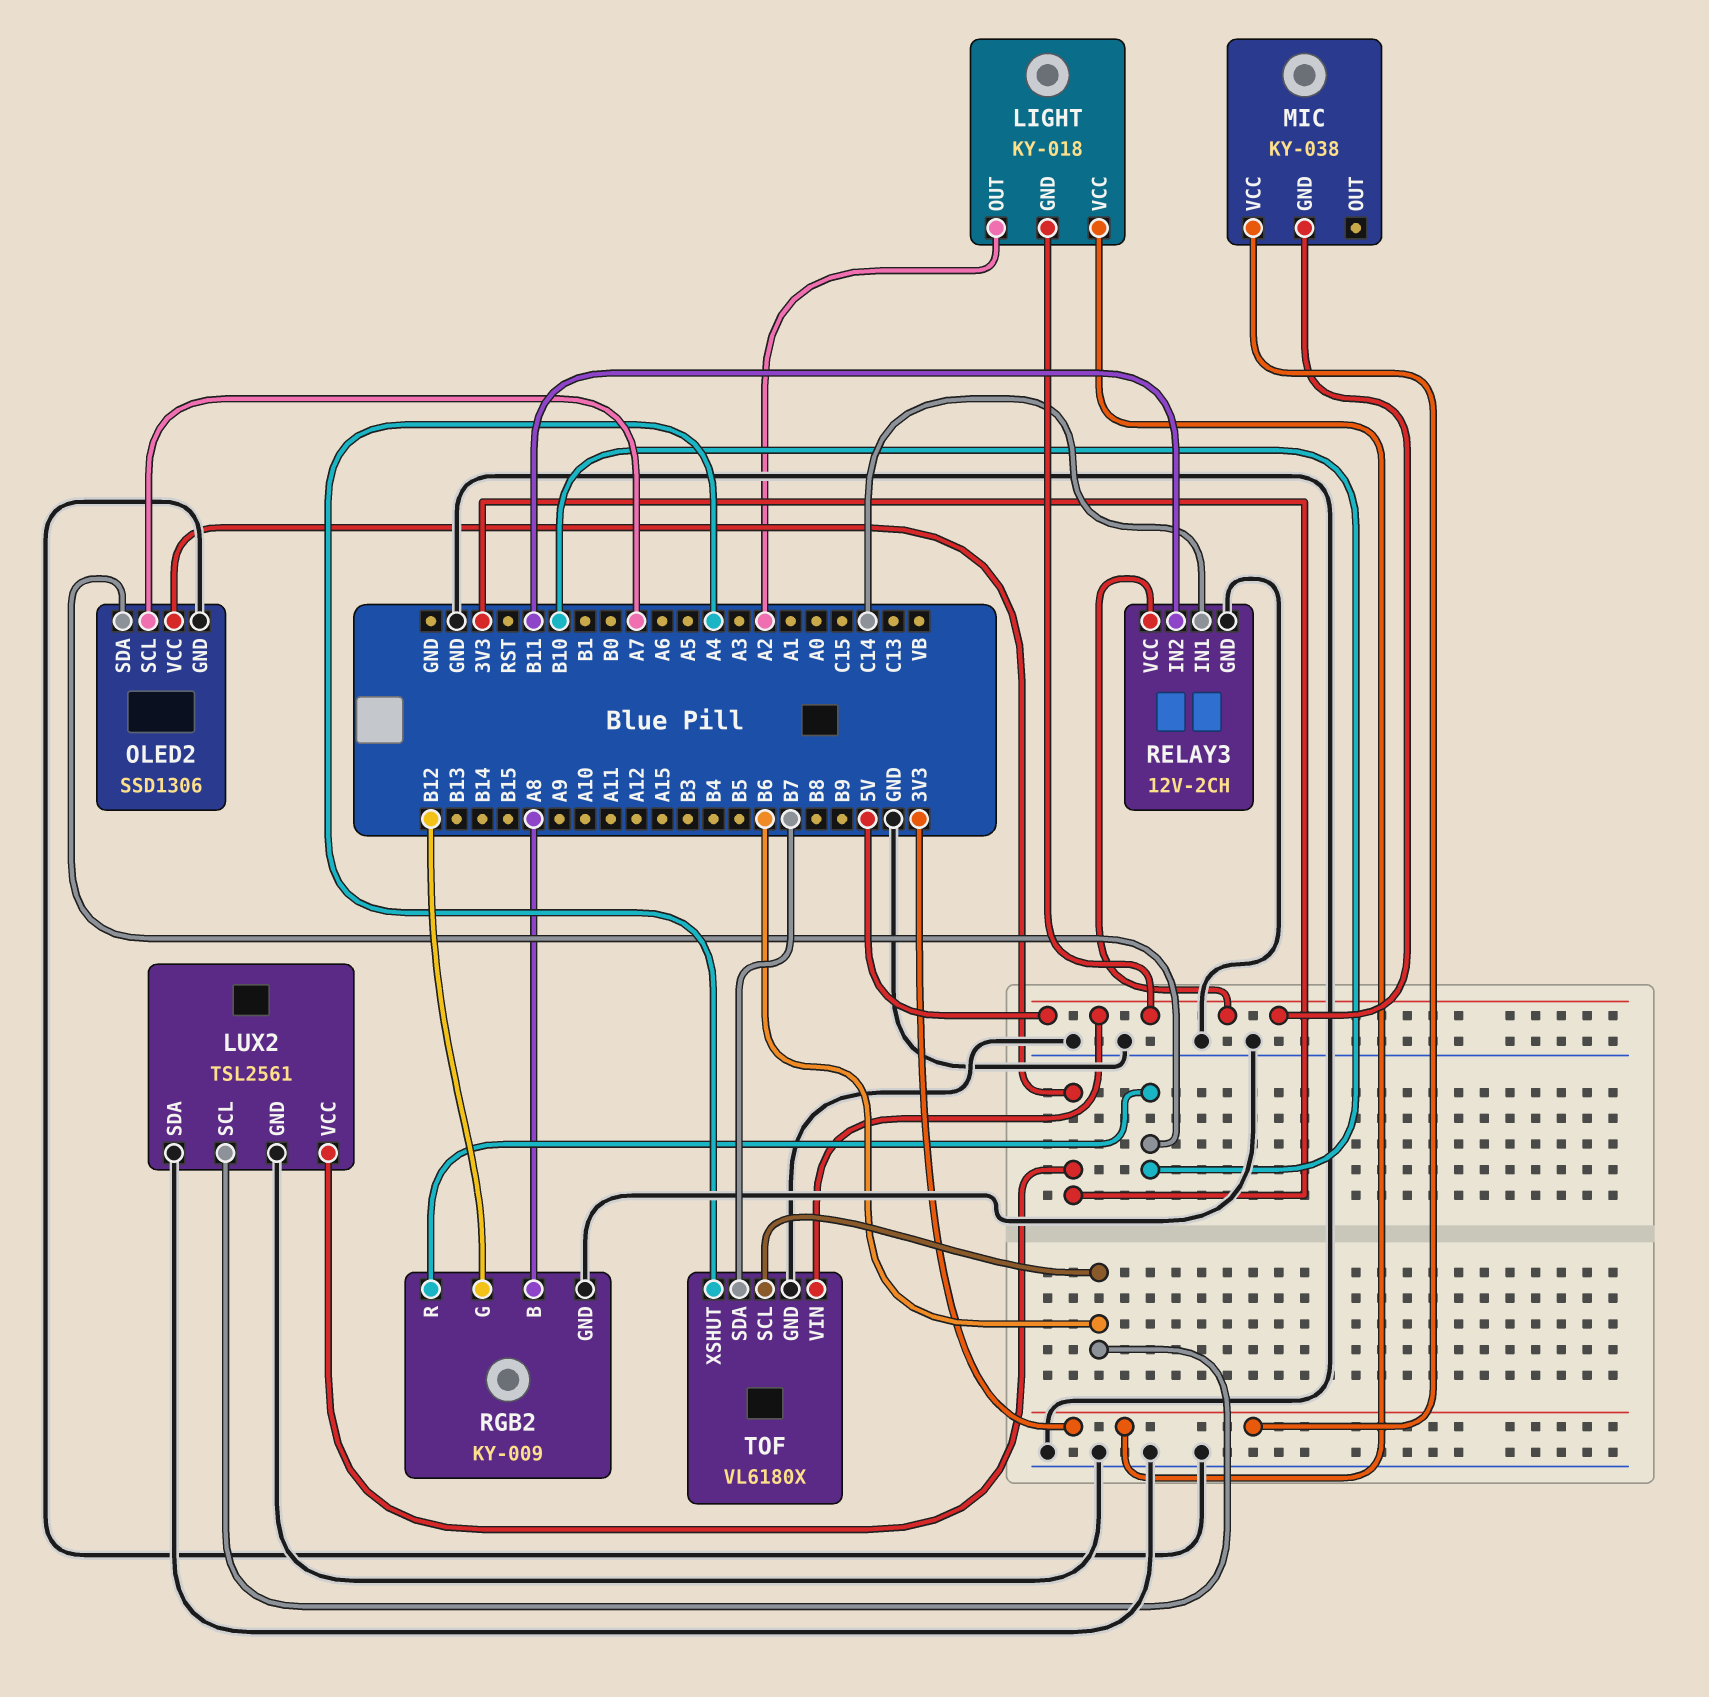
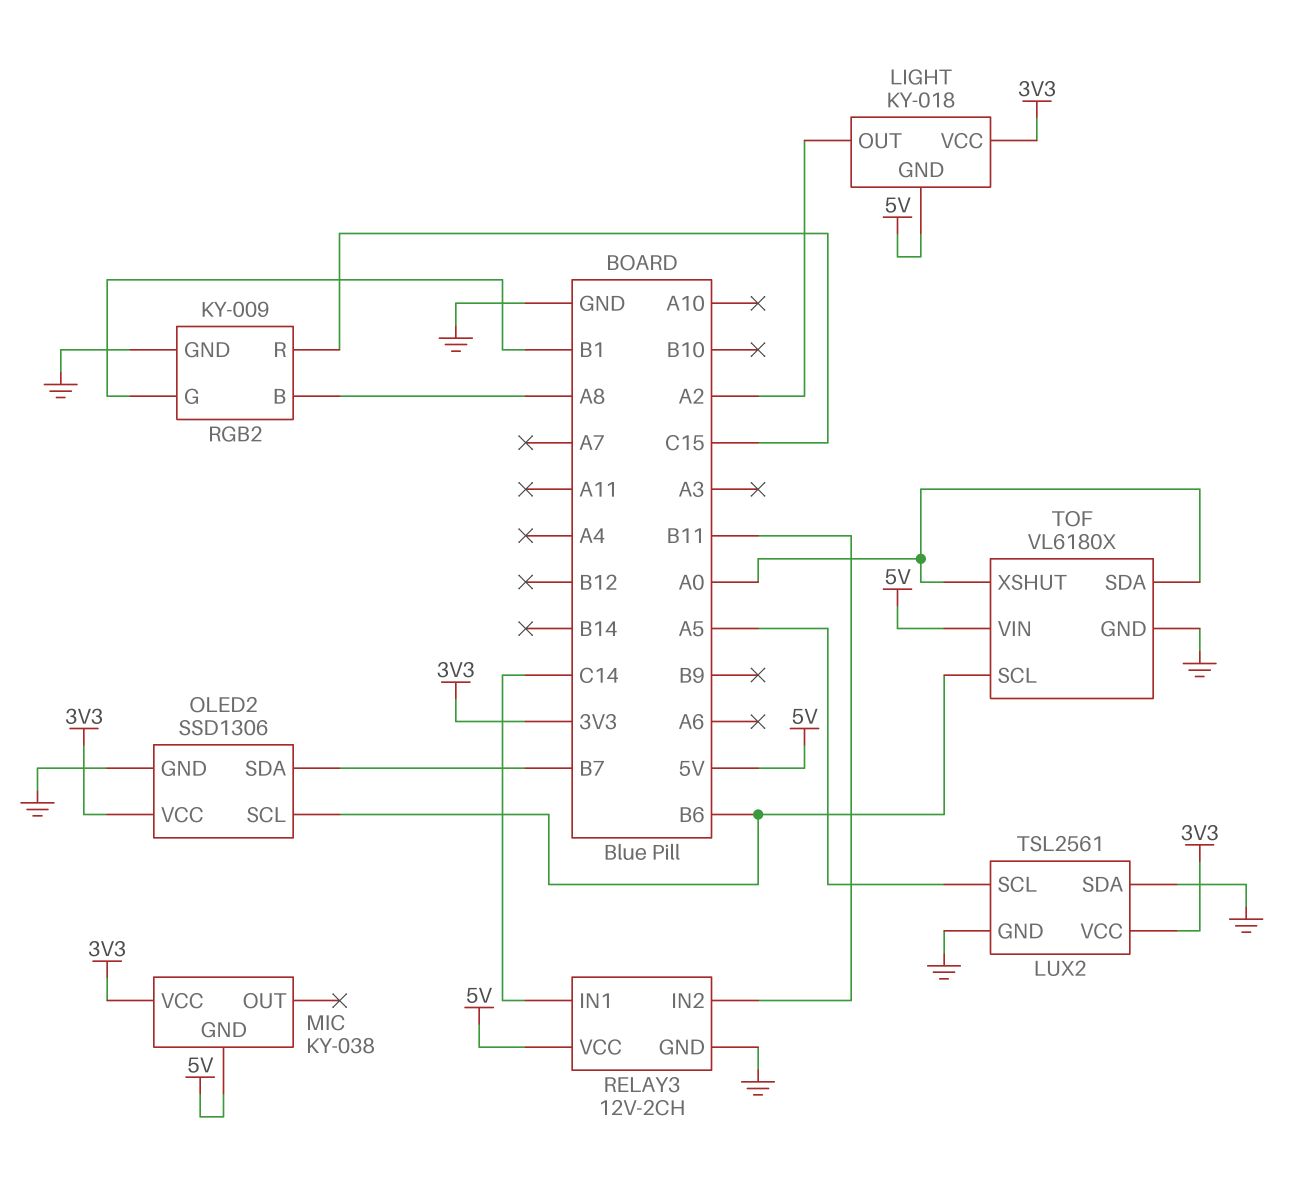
LUX2 pin SCL: B6 -> A5
OLED2 pin SCL: A7 -> B6
OLED2 pin SDA: B10 -> B7
RGB2 pin G: B12 -> B1
RGB2 pin R: B10 -> C15
TOF pin SDA: B7 -> A0
TOF pin XSHUT: A4 -> A0

